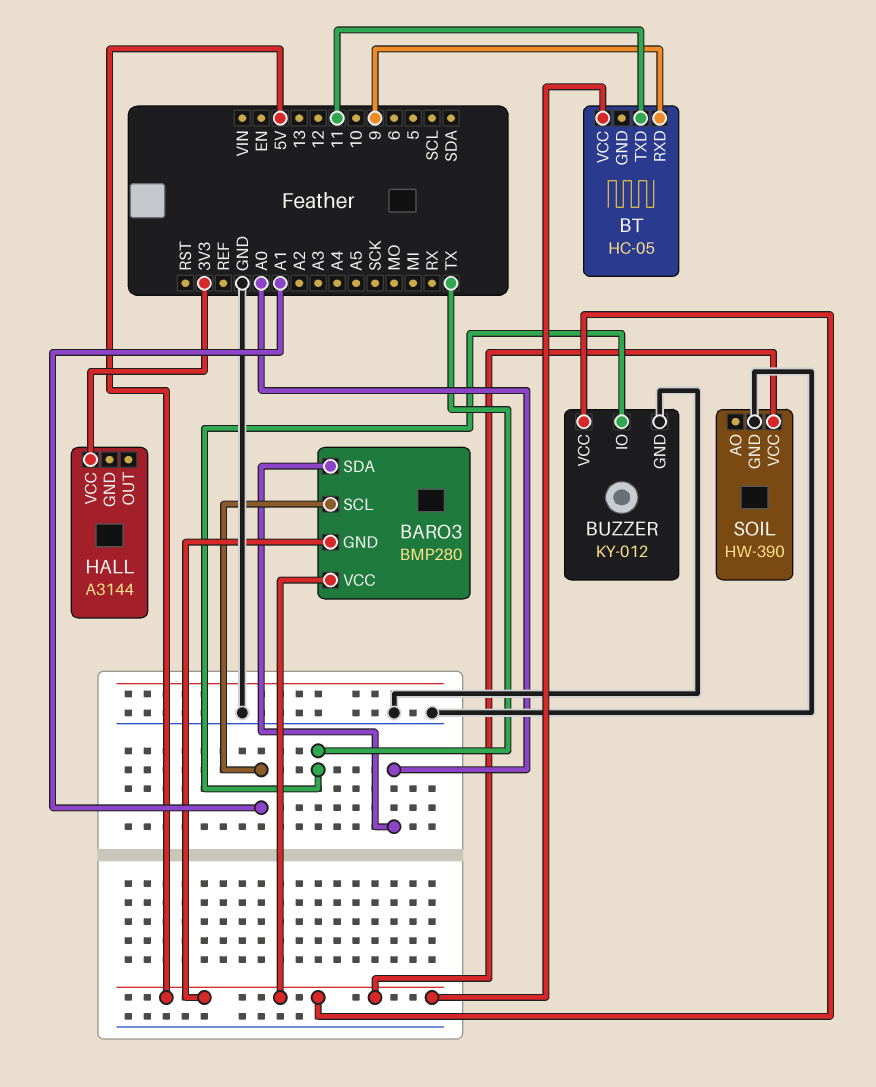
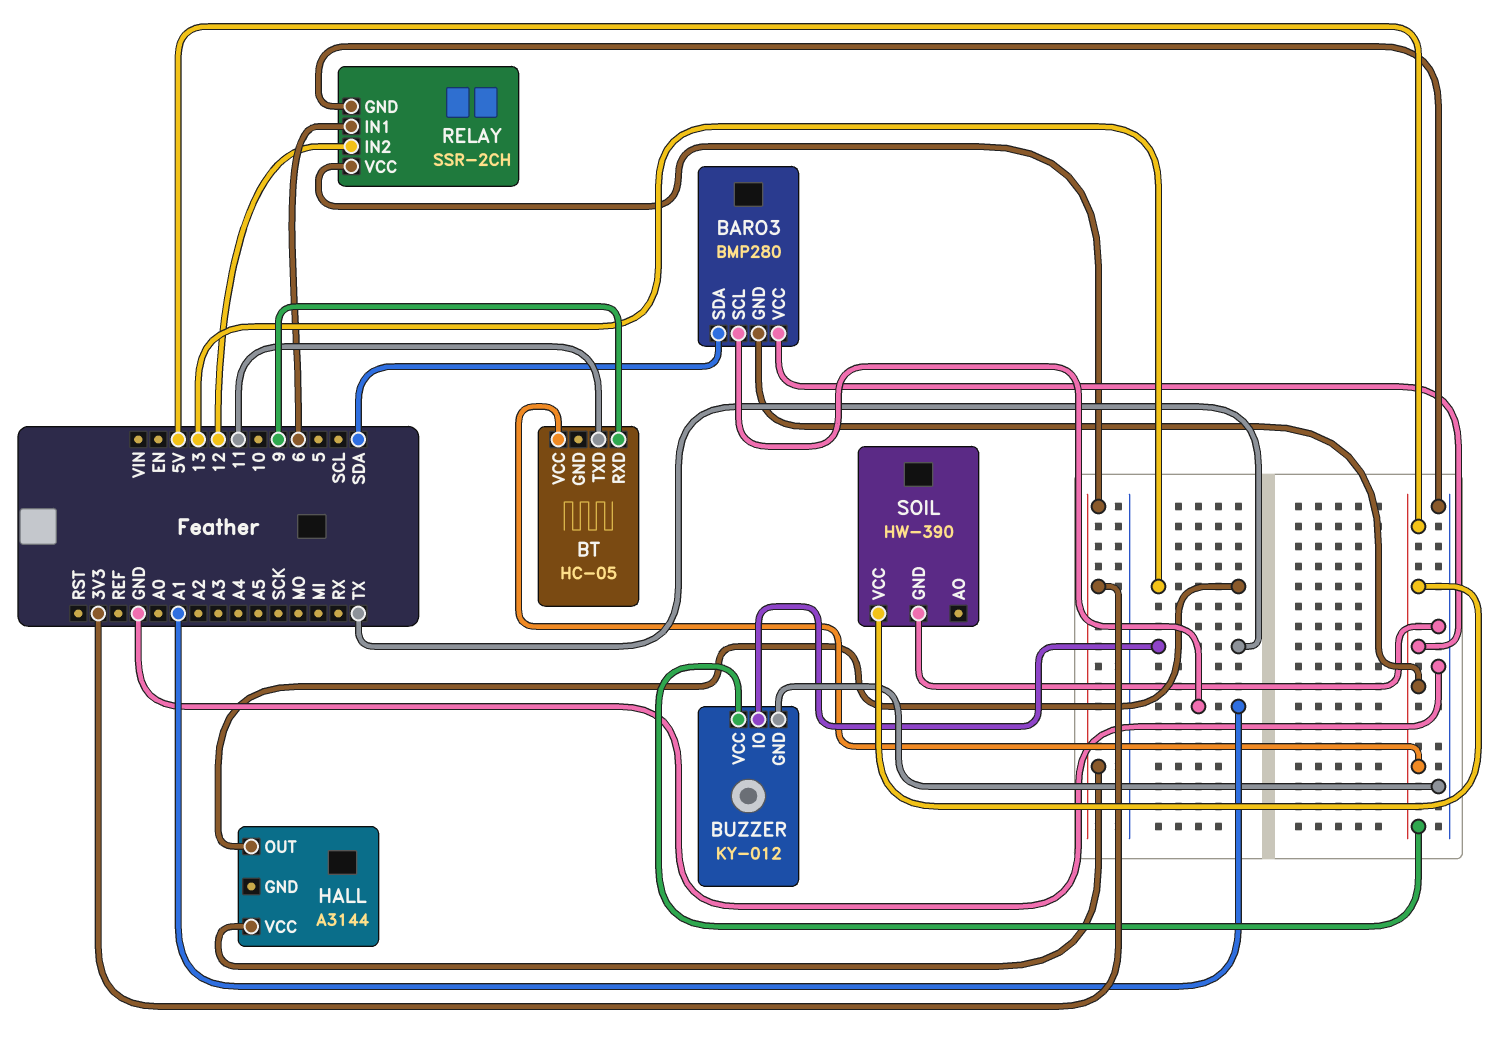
BARO3 pin SDA: A0 -> SDA
HALL pin OUT: none -> 13
RELAY: none -> SSR-2CH
RELAY pin GND: none -> GND
RELAY pin IN1: none -> 6
RELAY pin IN2: none -> 12
RELAY pin VCC: none -> 3V3

